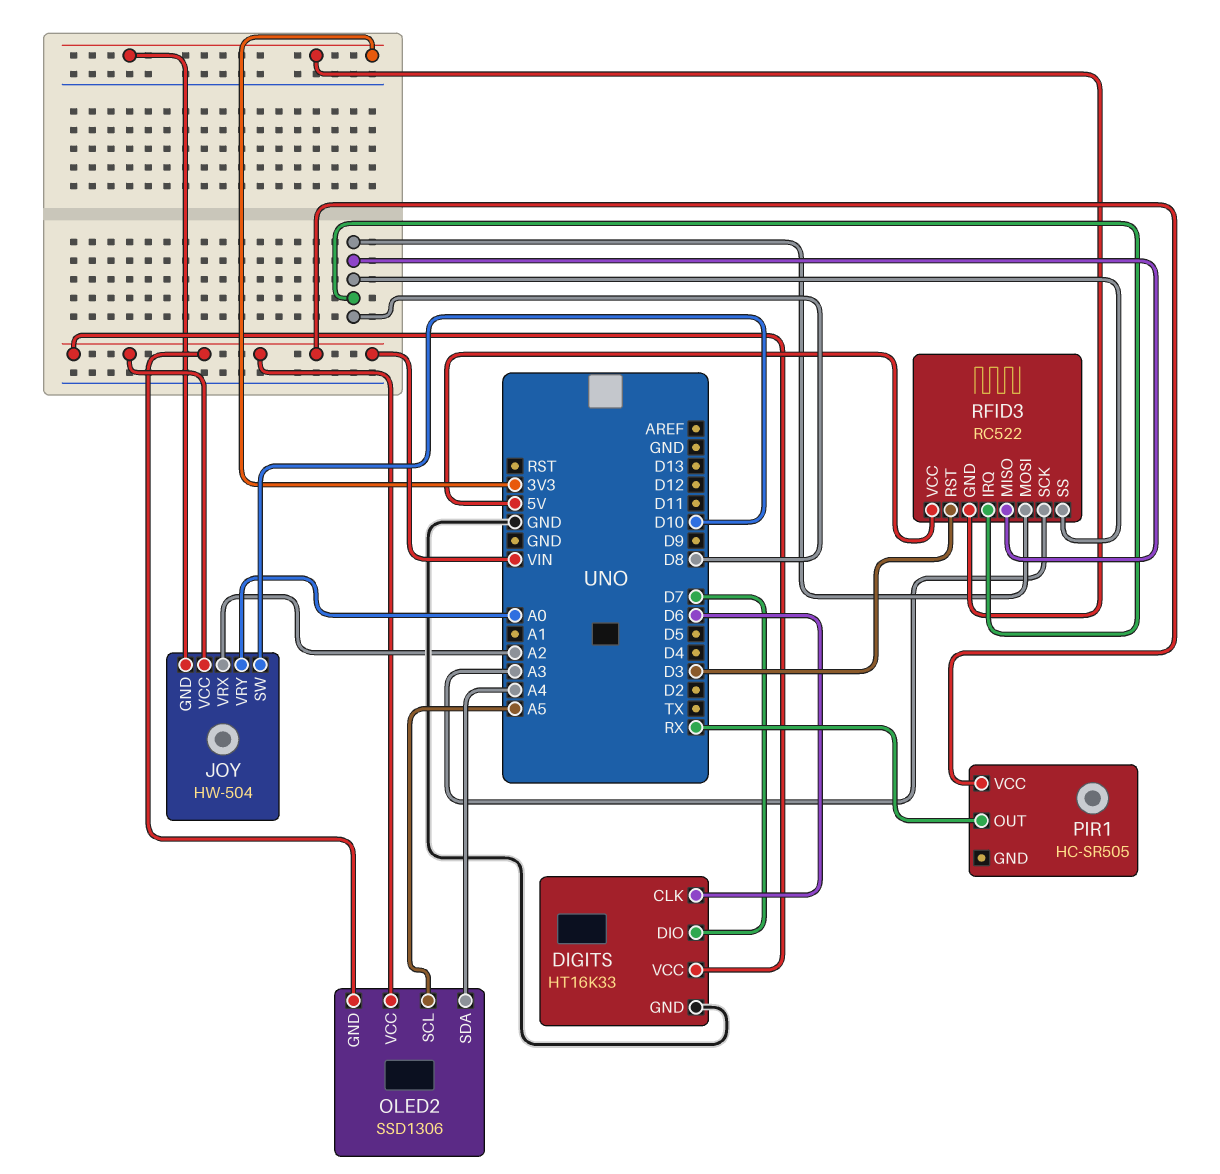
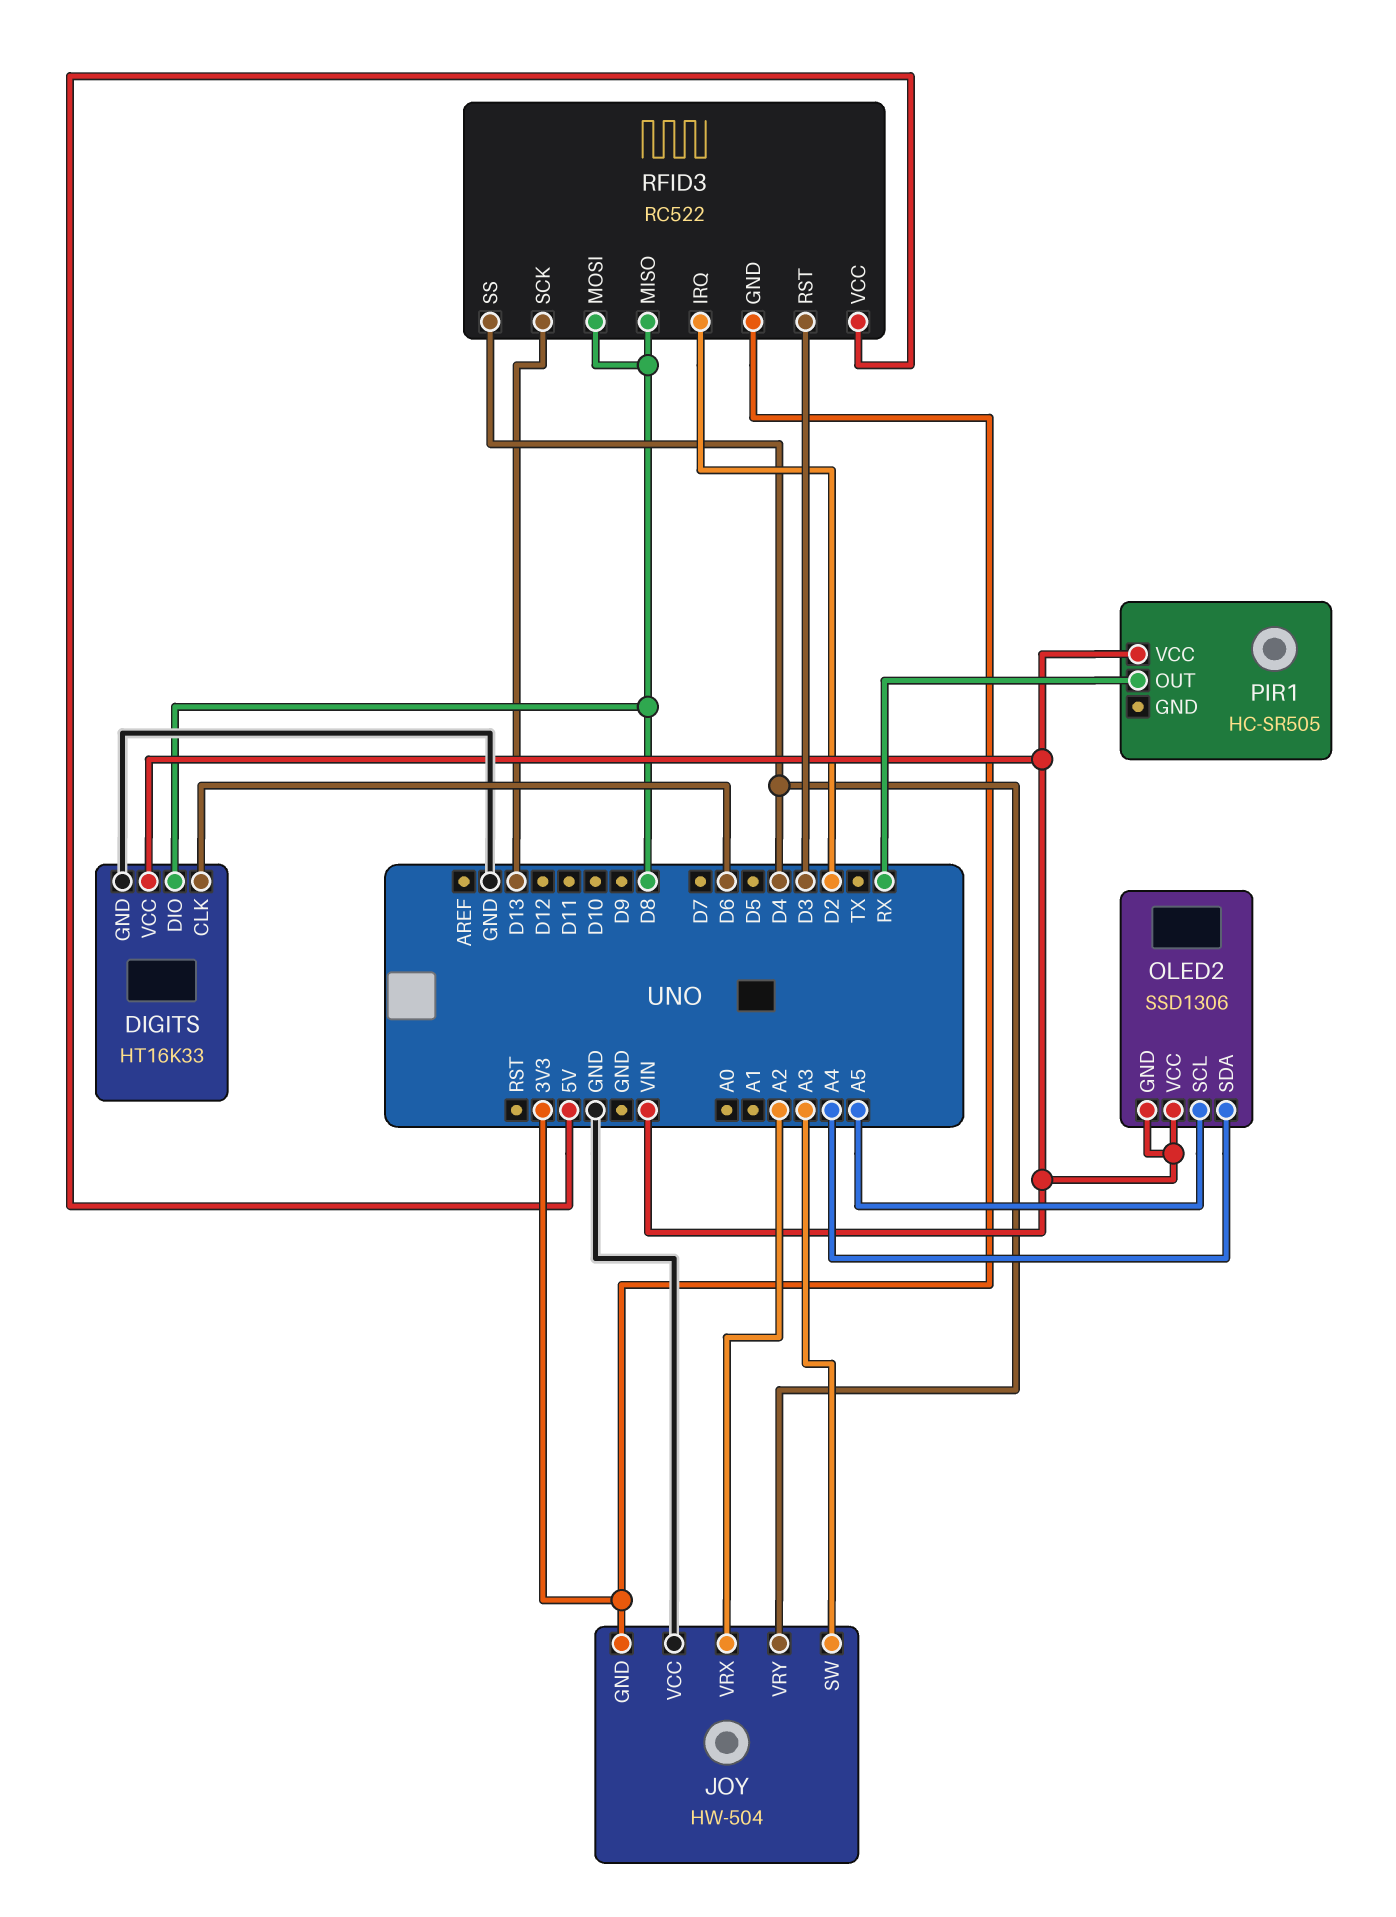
DIGITS pin DIO: D7 -> D8
JOY pin SW: D10 -> A3
JOY pin VCC: VIN -> GND
JOY pin VRY: A0 -> D4
RFID3 pin IRQ: D8 -> D2
RFID3 pin SCK: A3 -> D13
RFID3 pin SS: D8 -> D4

